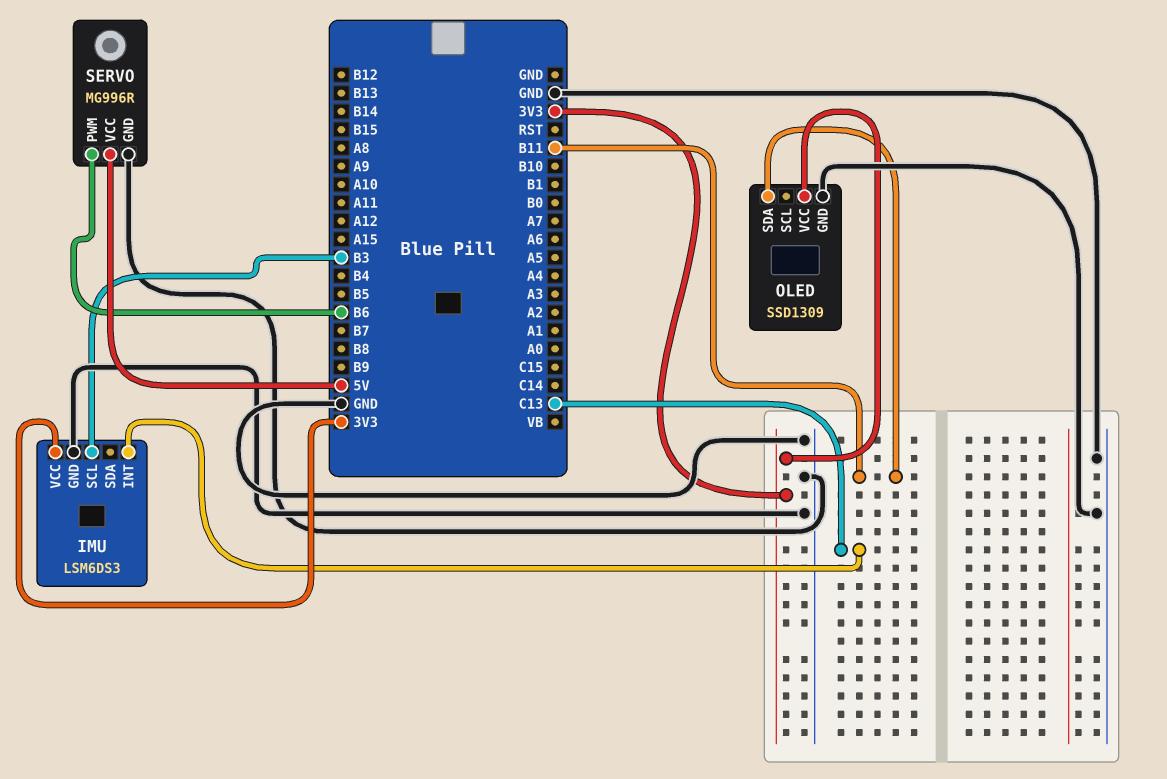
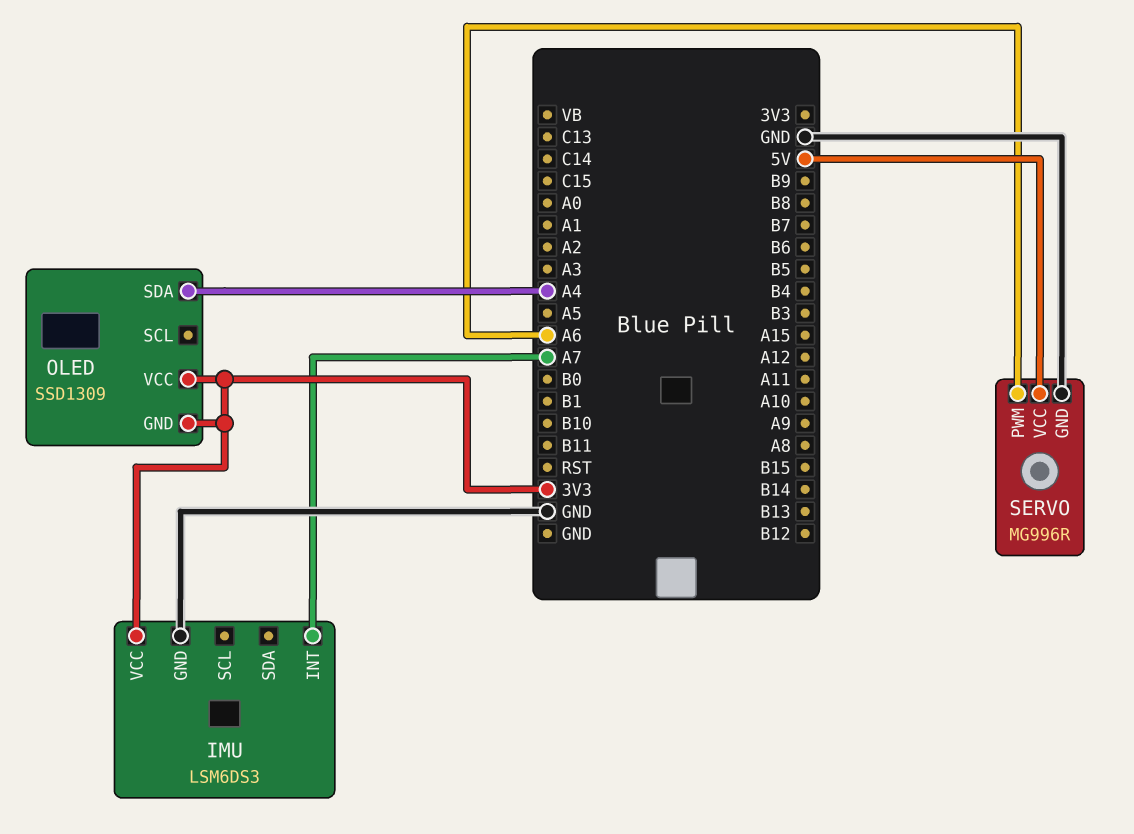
IMU pin INT: C13 -> A7
IMU pin SCL: B3 -> none
OLED pin GND: GND -> 3V3
OLED pin SDA: B11 -> A4
SERVO pin PWM: B6 -> A6

